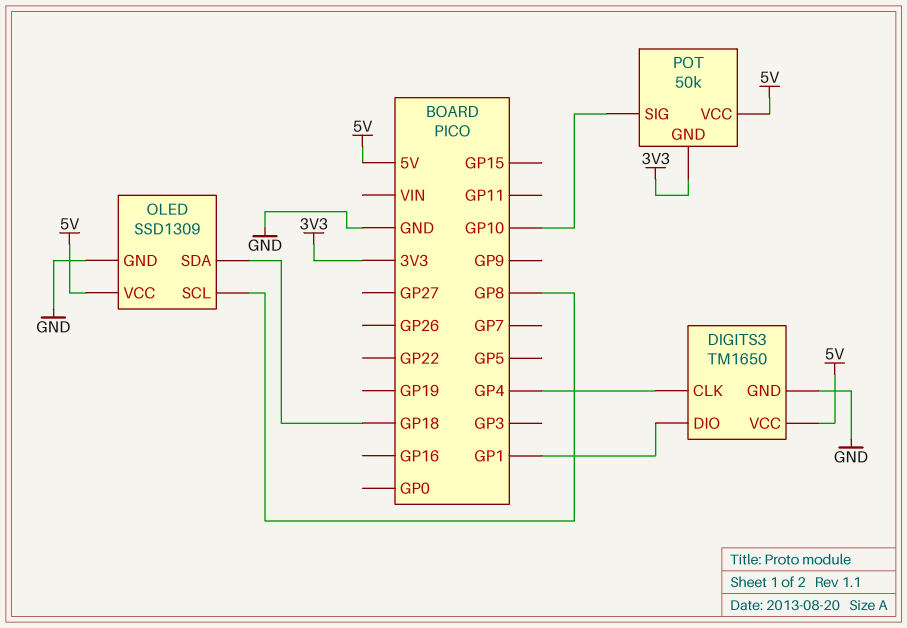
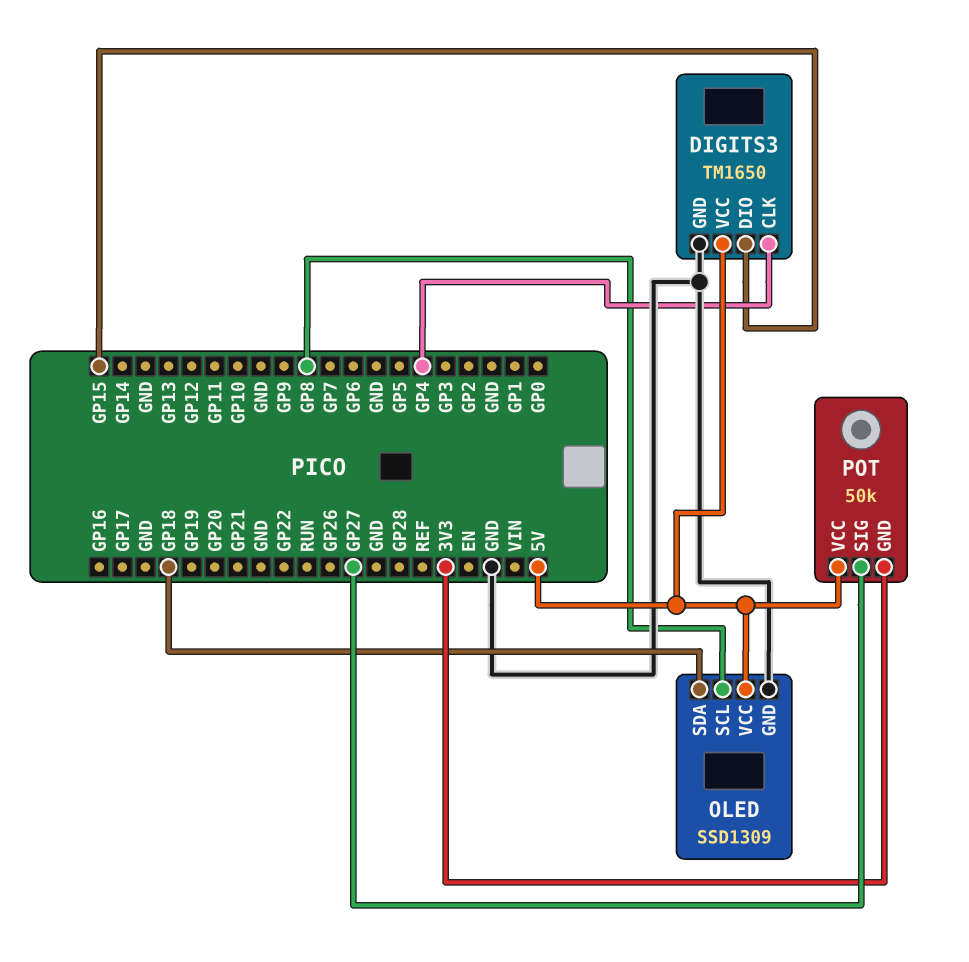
DIGITS3 pin DIO: GP1 -> GP15
POT pin SIG: GP10 -> GP27

